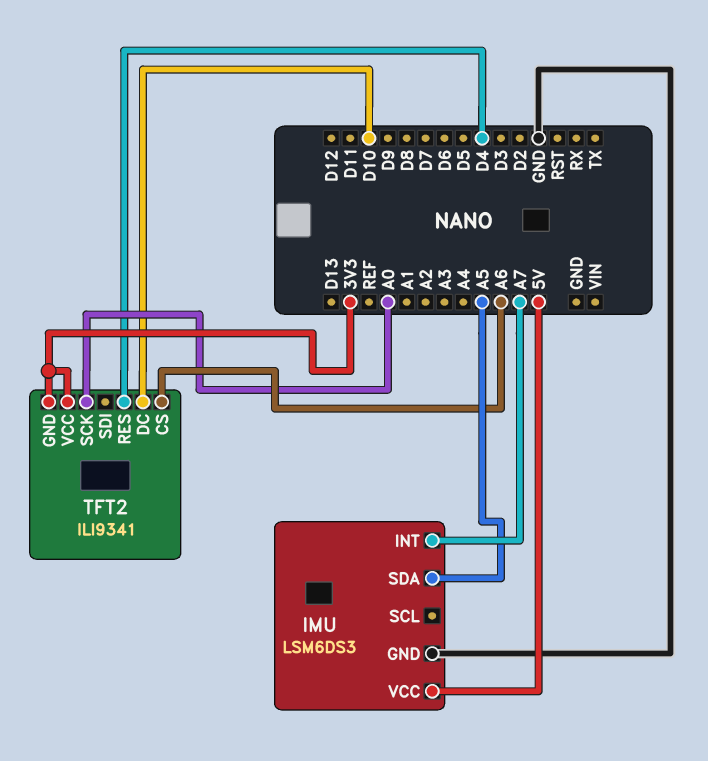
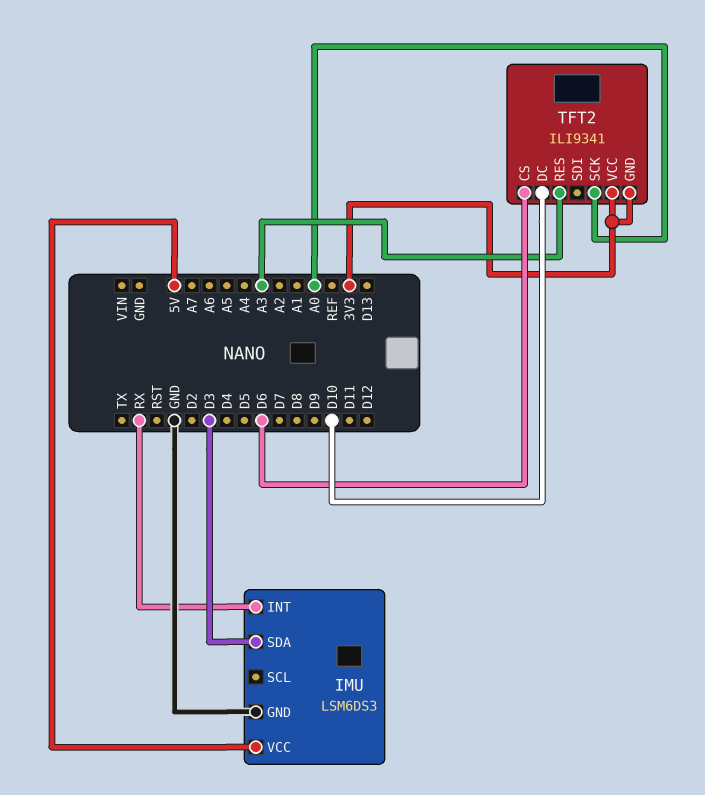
IMU pin INT: A7 -> RX
IMU pin SDA: A5 -> D3
TFT2 pin CS: A6 -> D6
TFT2 pin RES: D4 -> A3

